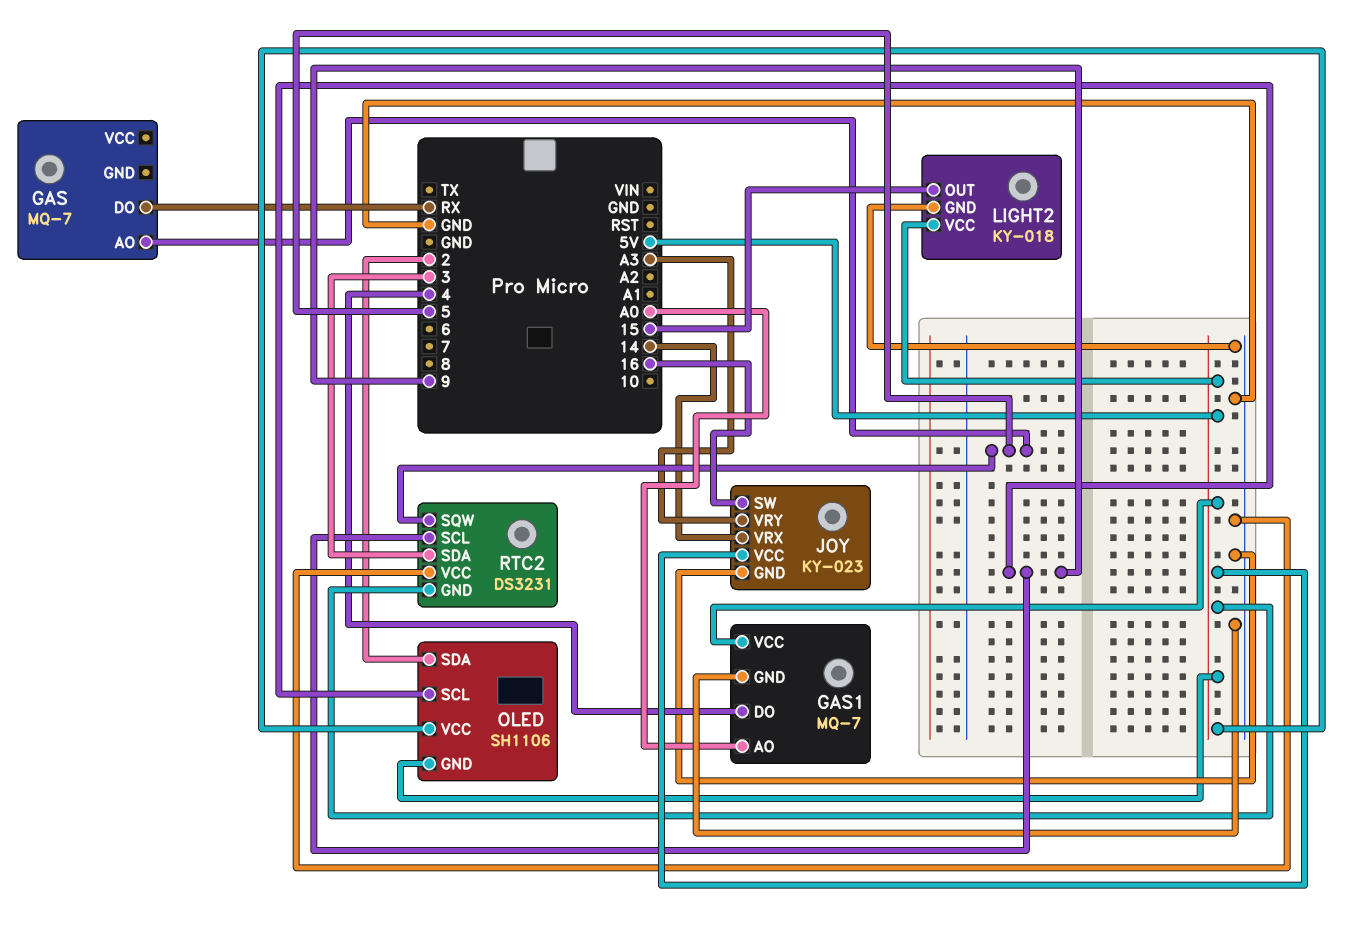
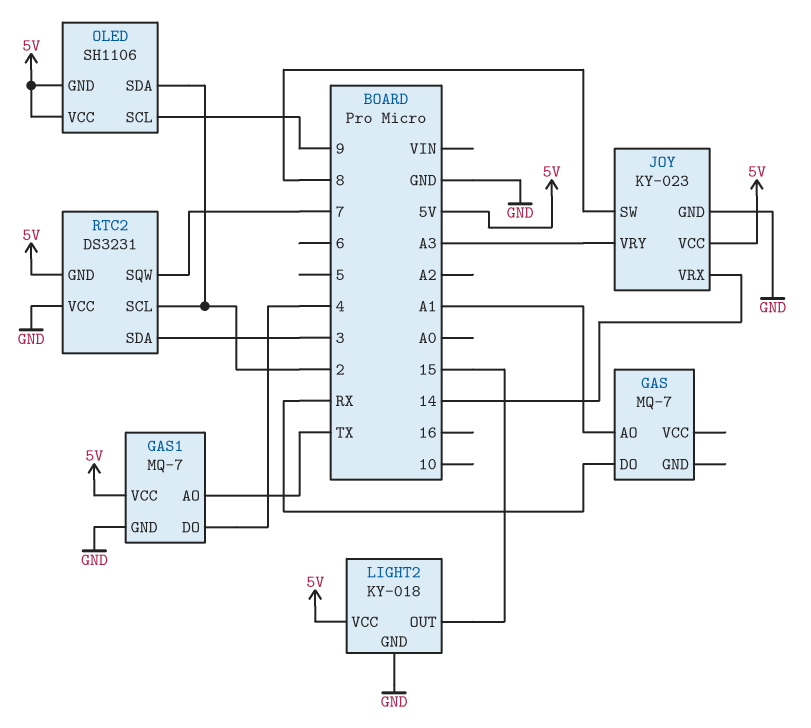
GAS pin AO: 5 -> A1
GAS1 pin AO: A0 -> TX
JOY pin SW: 16 -> 8
RTC2 pin SCL: 9 -> 2
RTC2 pin SQW: 5 -> 7

